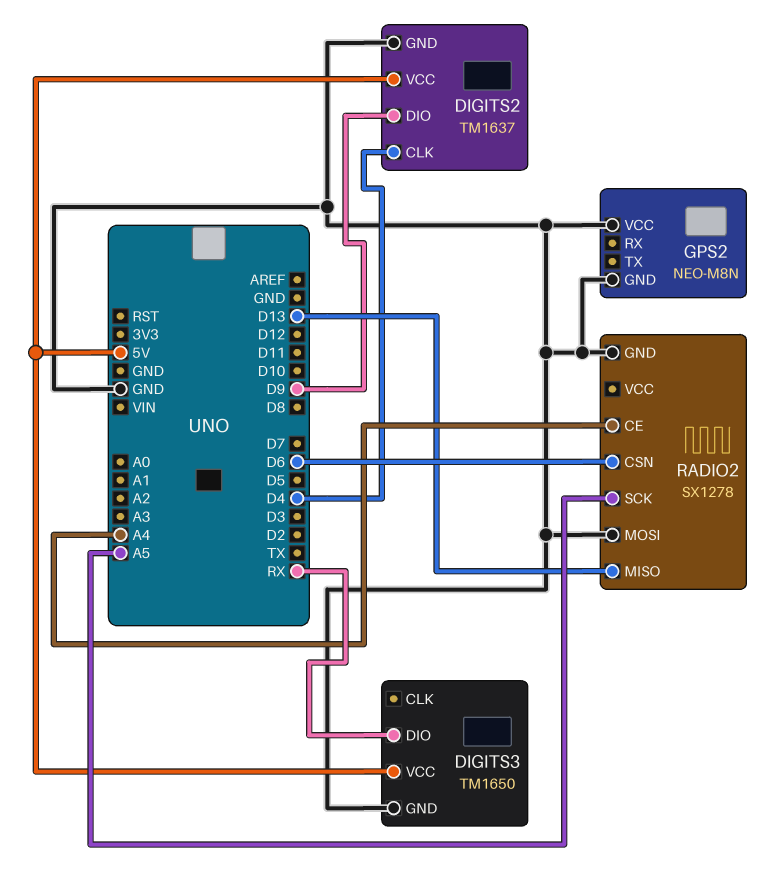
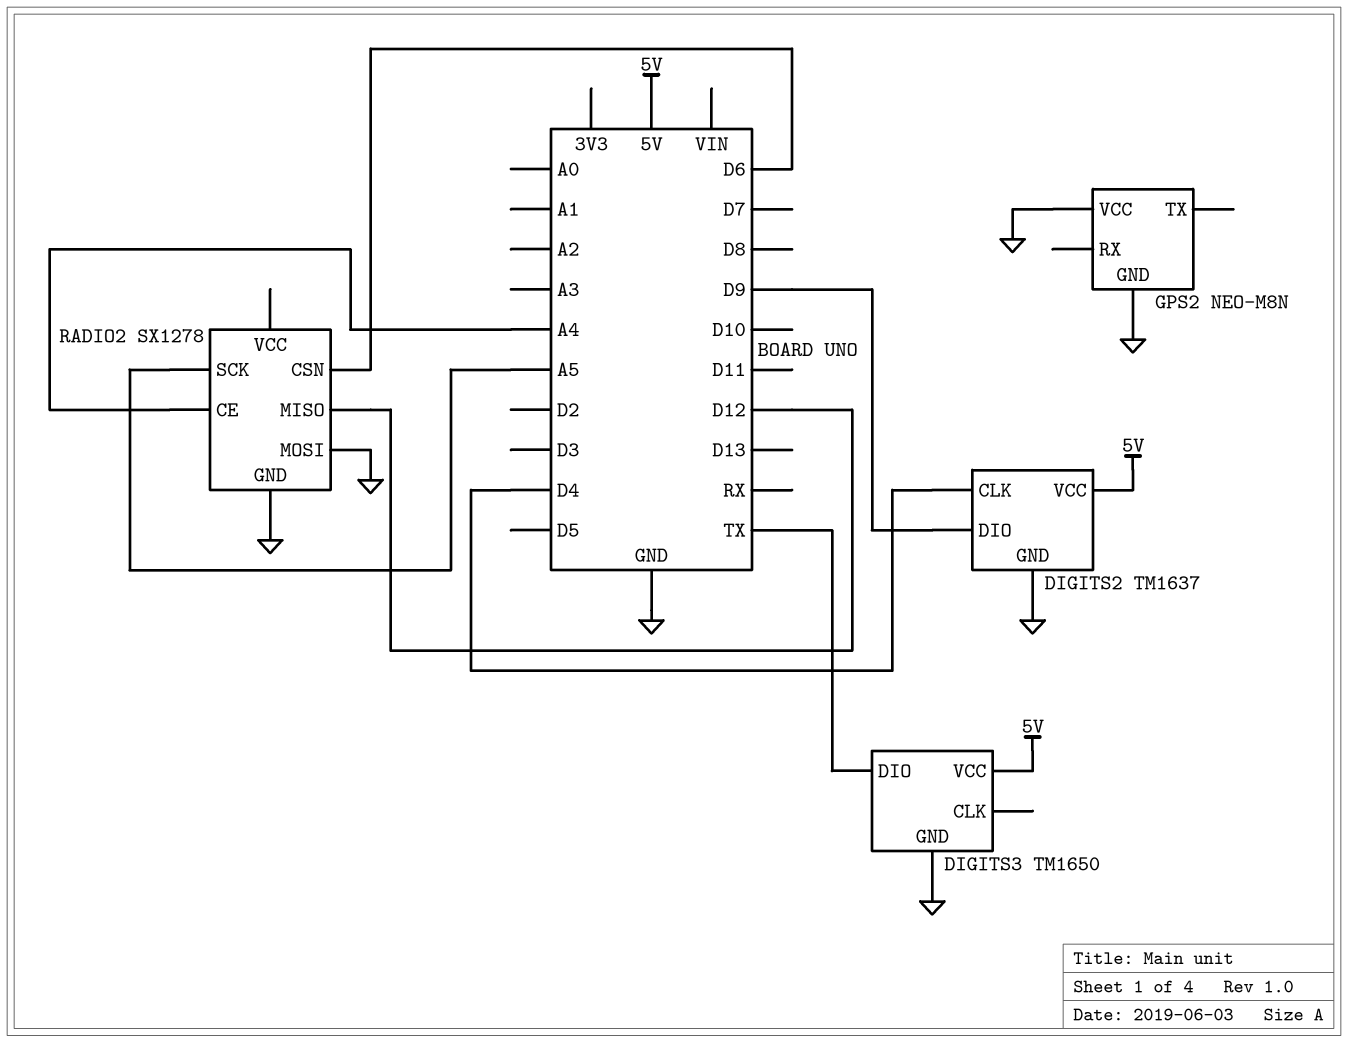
DIGITS3 pin DIO: RX -> TX
RADIO2 pin MISO: D13 -> D12

